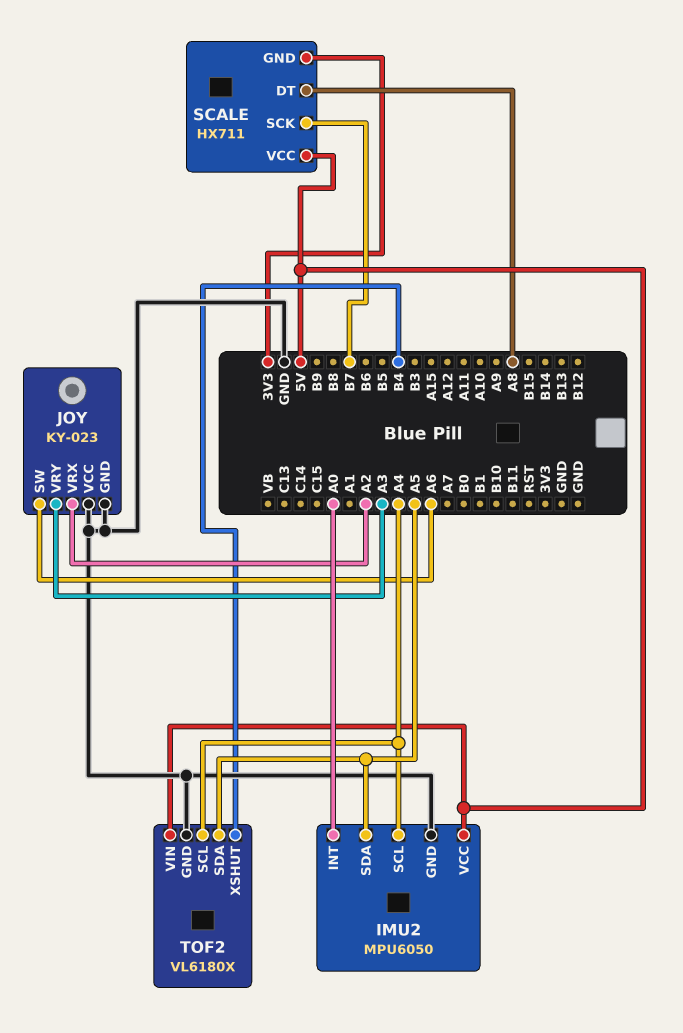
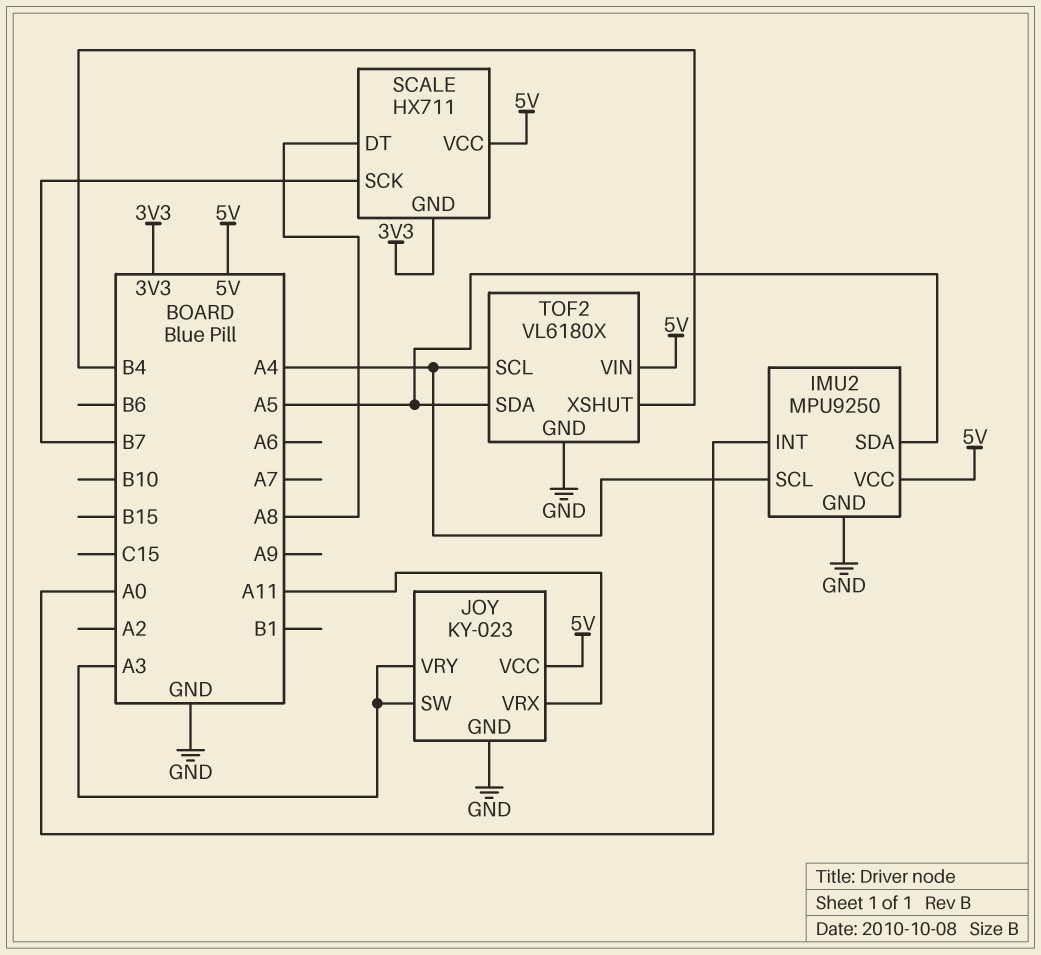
IMU2: MPU6050 -> MPU9250
JOY pin SW: A6 -> A3
JOY pin VCC: GND -> 5V
JOY pin VRX: A2 -> A11

